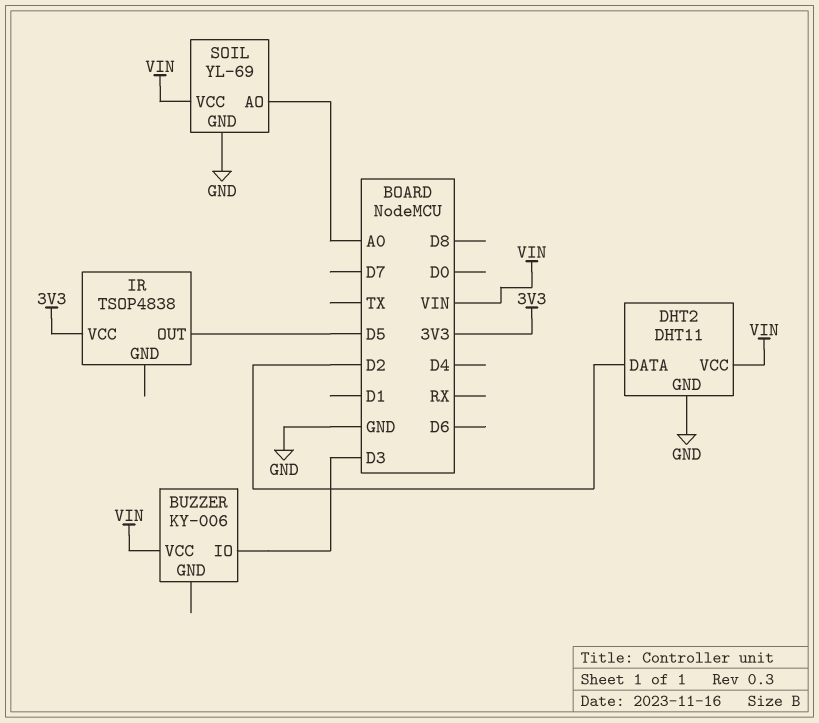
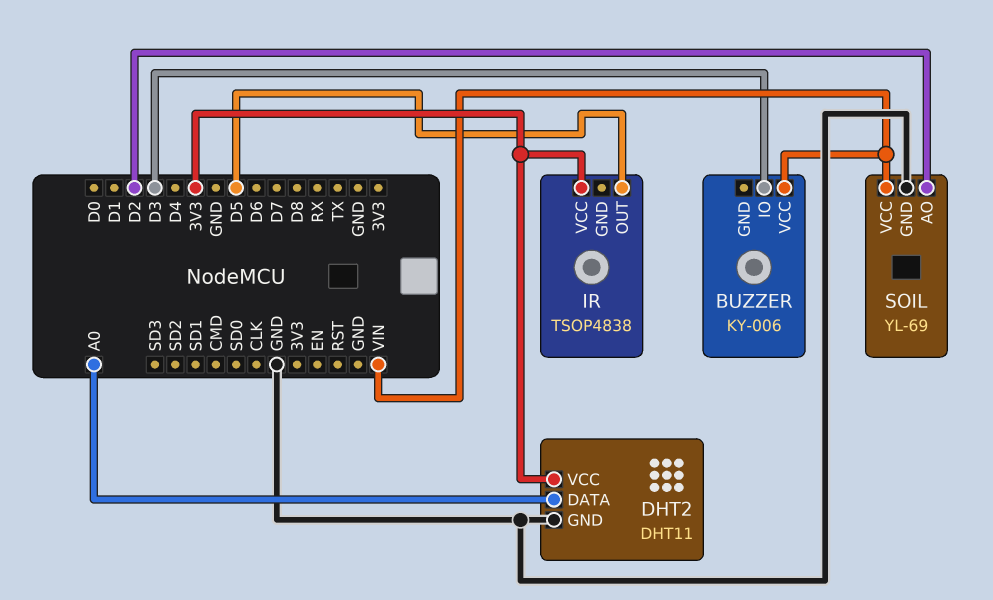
DHT2 pin DATA: D2 -> A0
DHT2 pin VCC: VIN -> 3V3
SOIL pin AO: A0 -> D2

